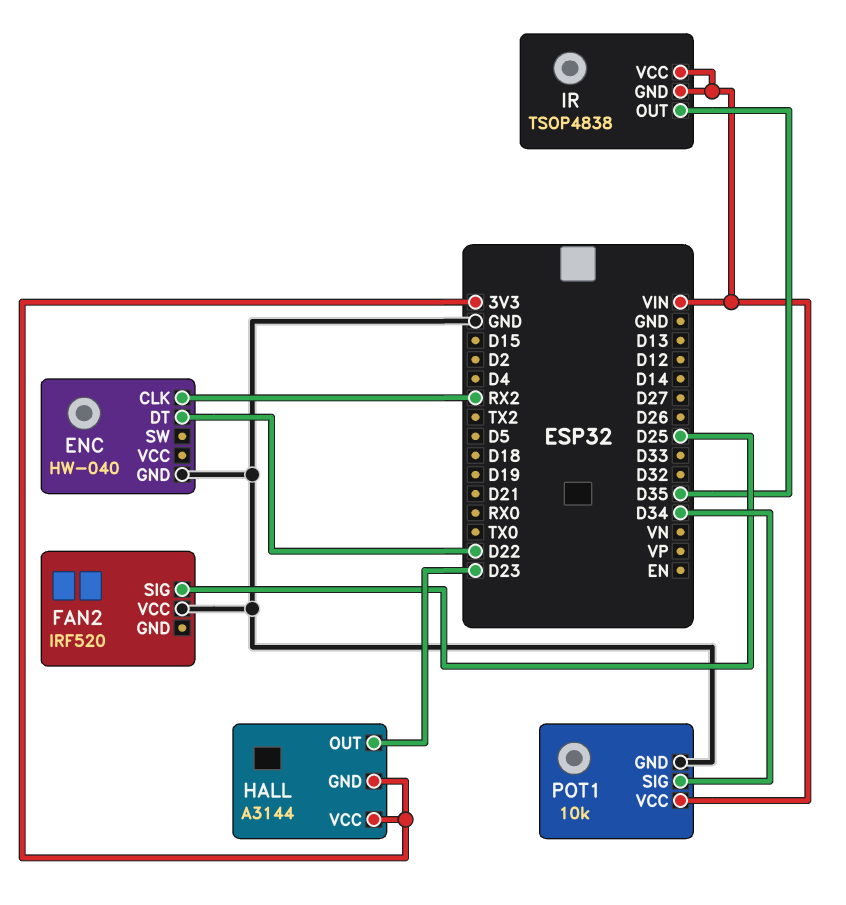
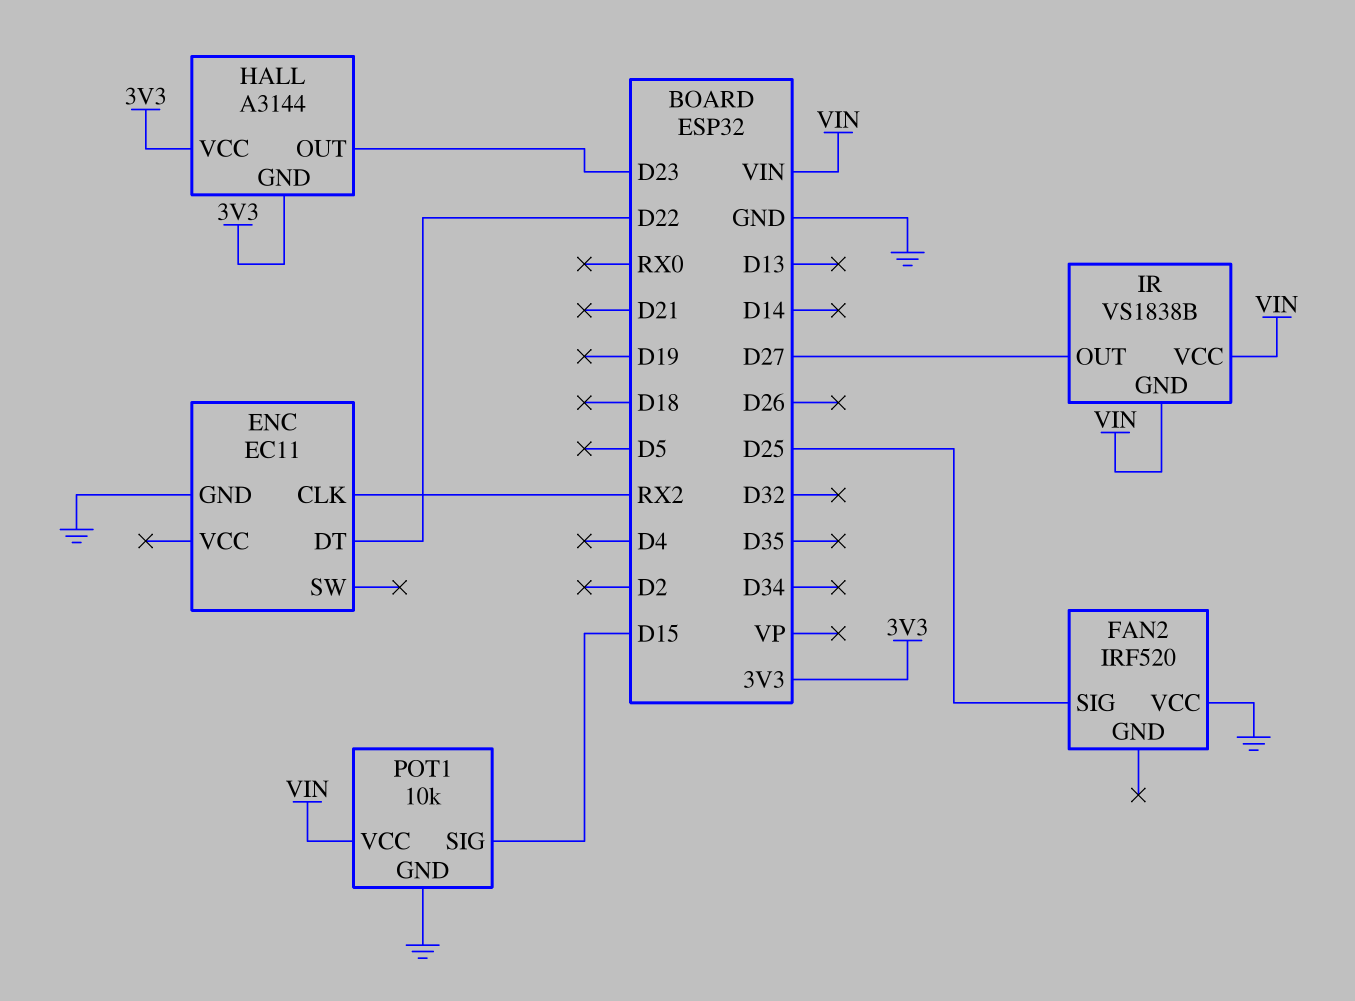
ENC: HW-040 -> EC11
IR: TSOP4838 -> VS1838B
IR pin OUT: D35 -> D27
POT1 pin SIG: D34 -> D15

